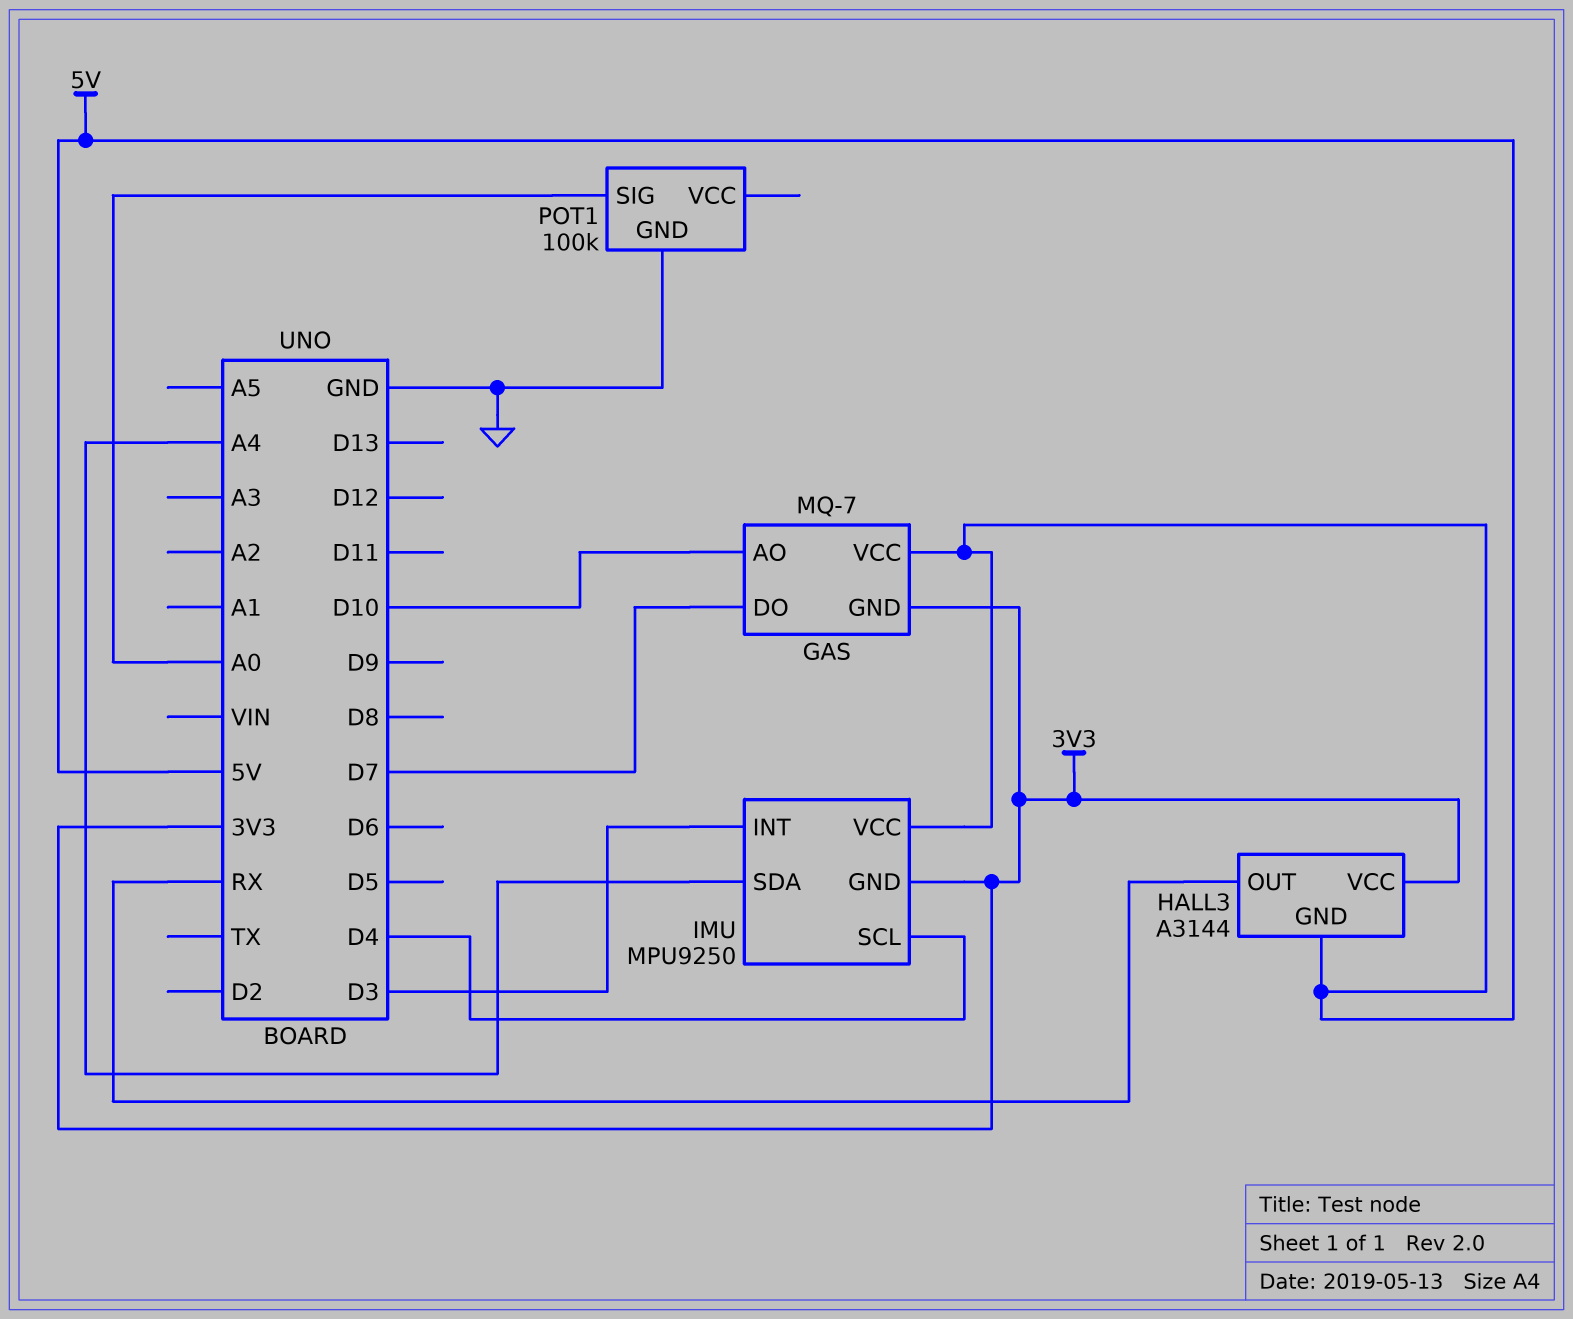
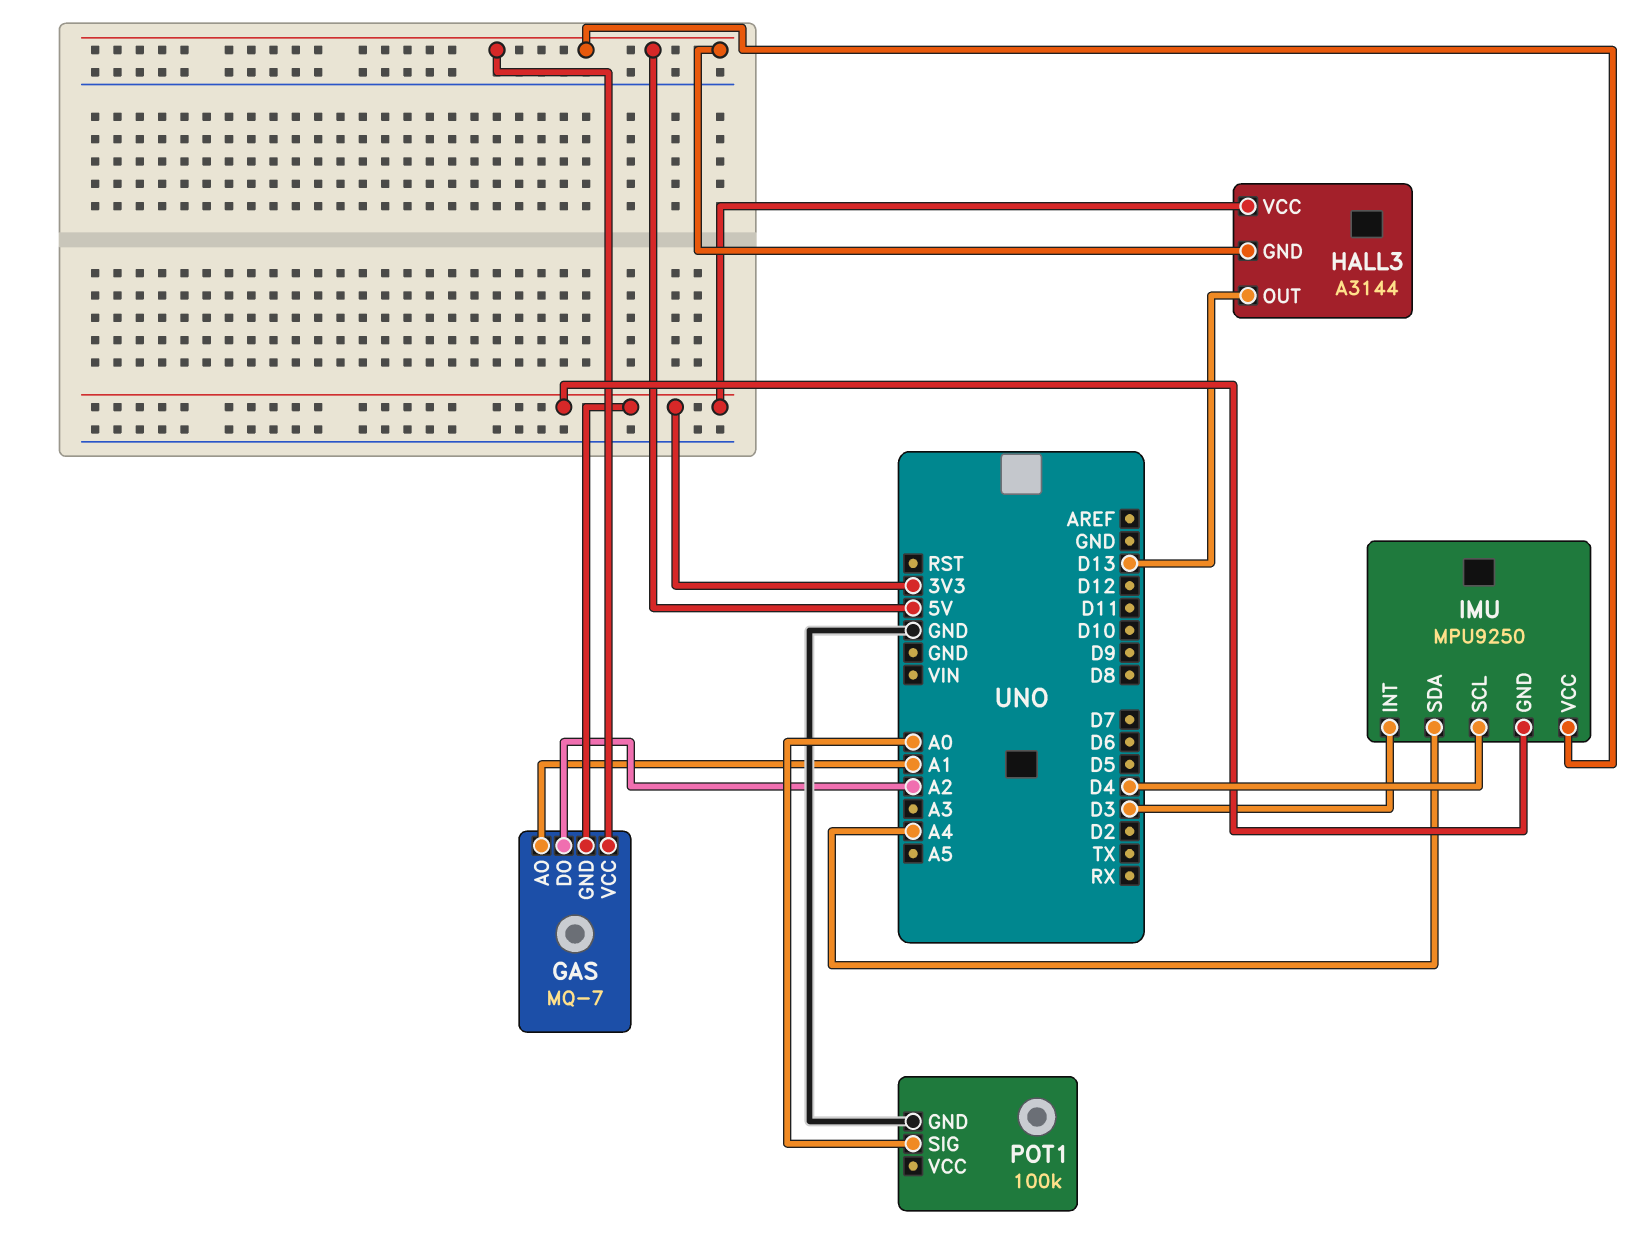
GAS pin AO: D10 -> A1
GAS pin DO: D7 -> A2
HALL3 pin OUT: RX -> D13

